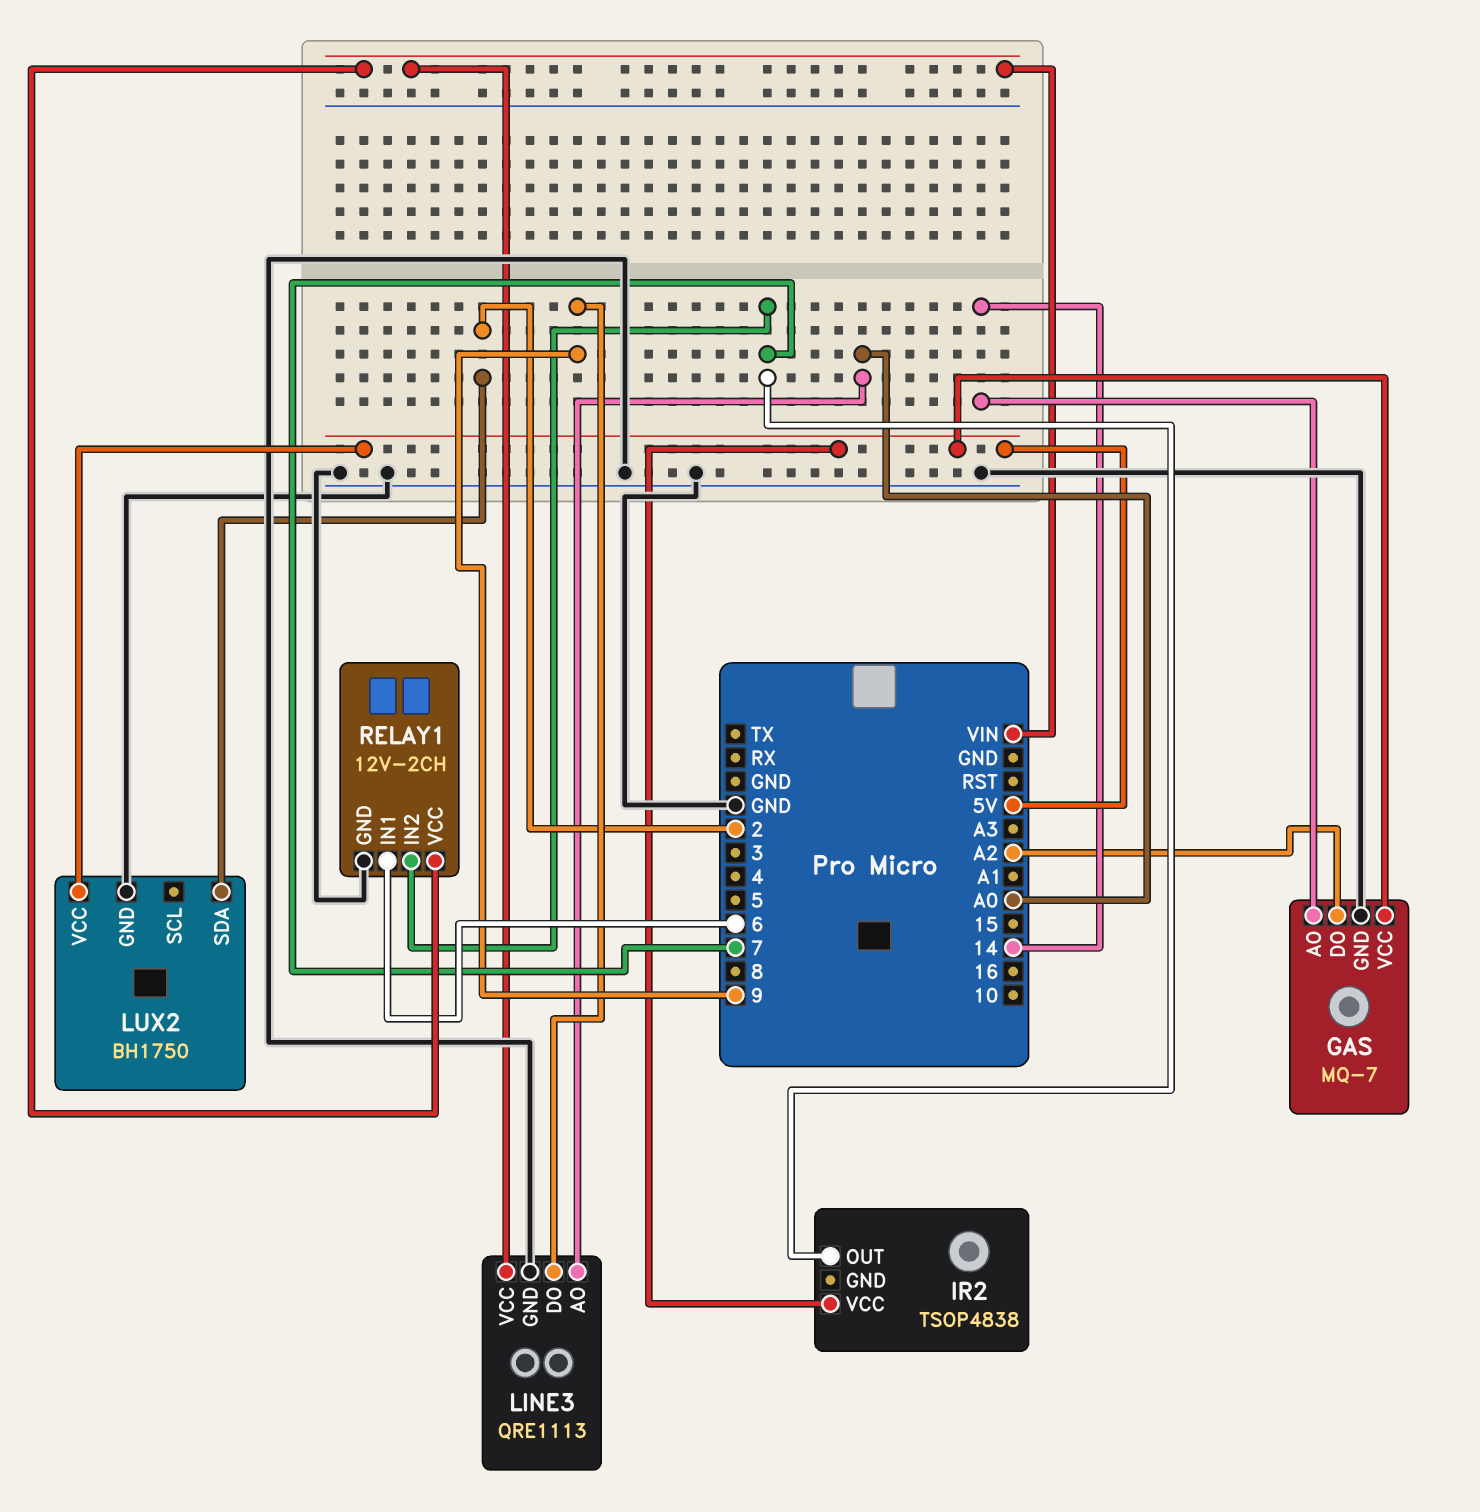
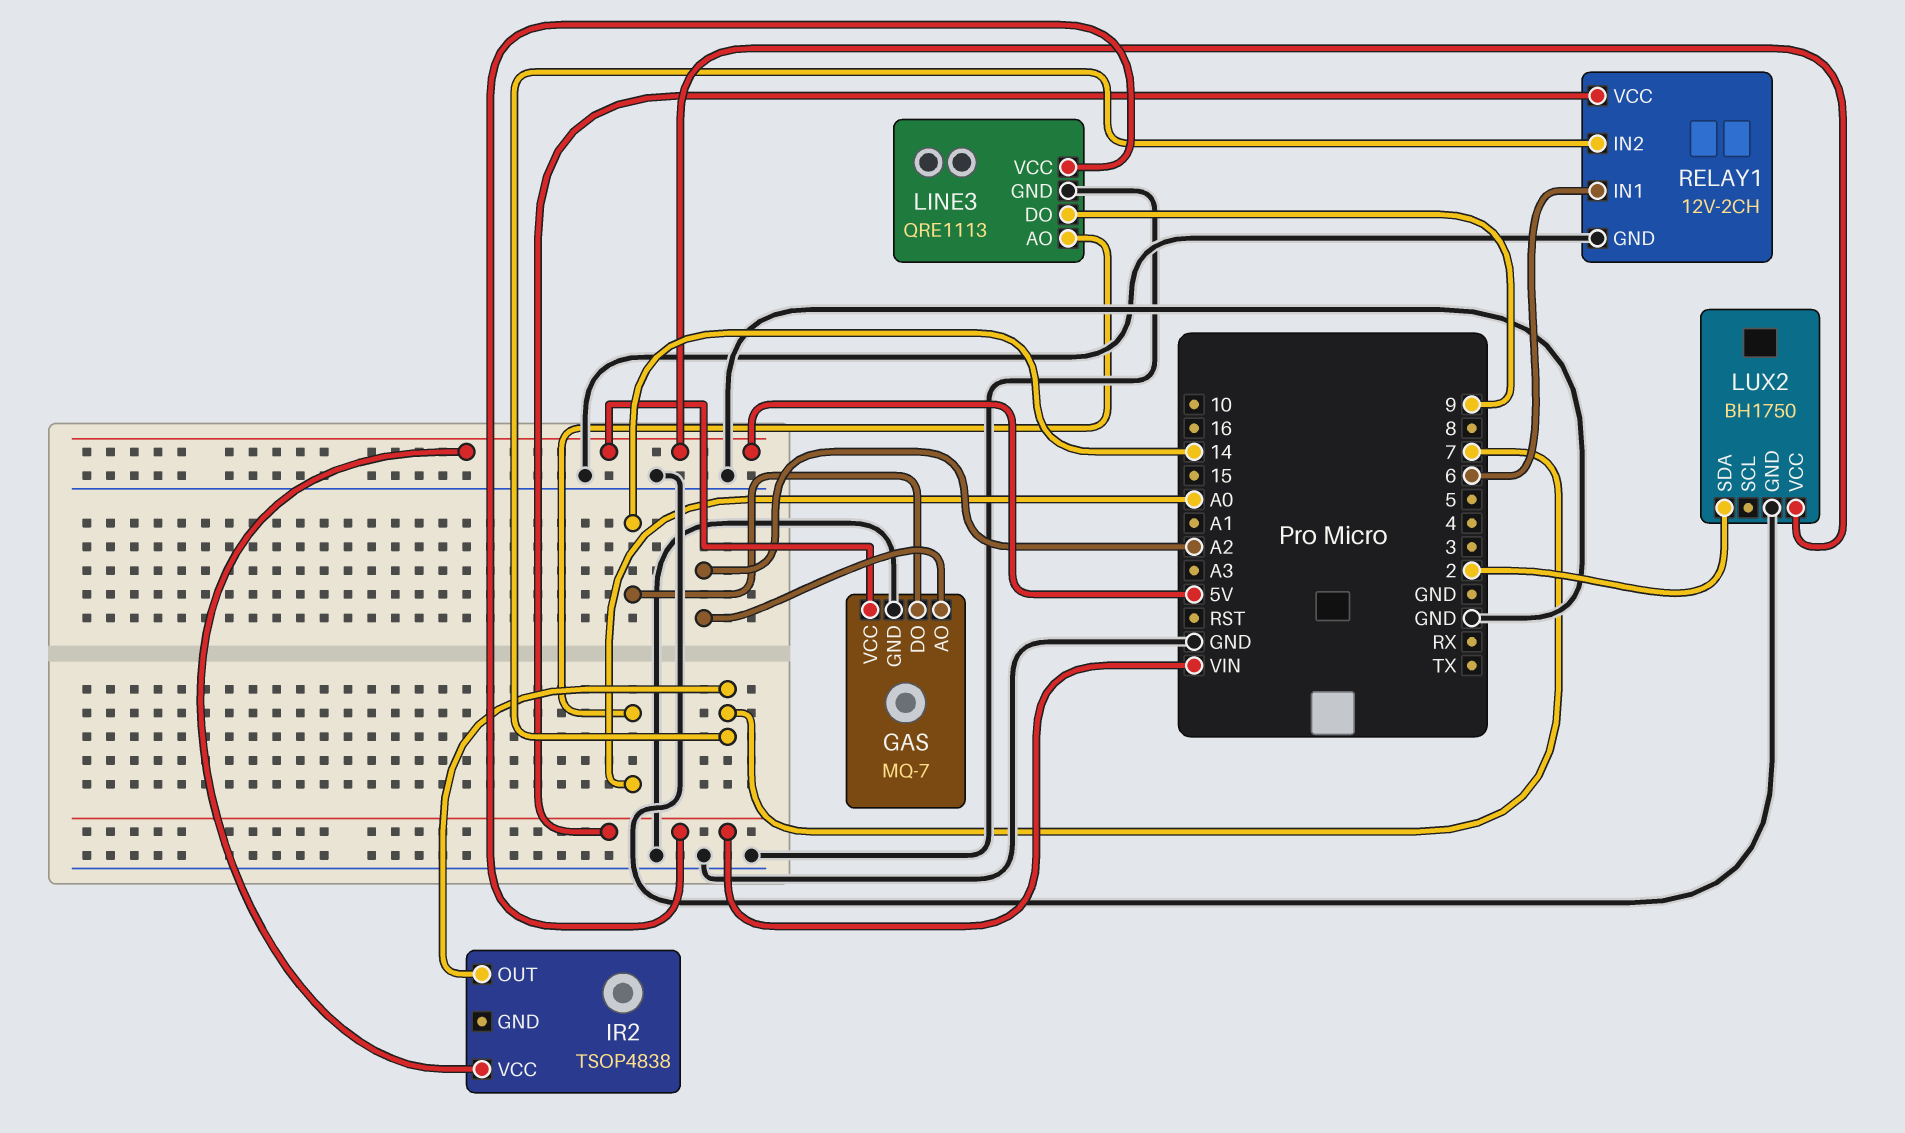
GAS pin AO: 14 -> A2
GAS pin DO: A2 -> 14

